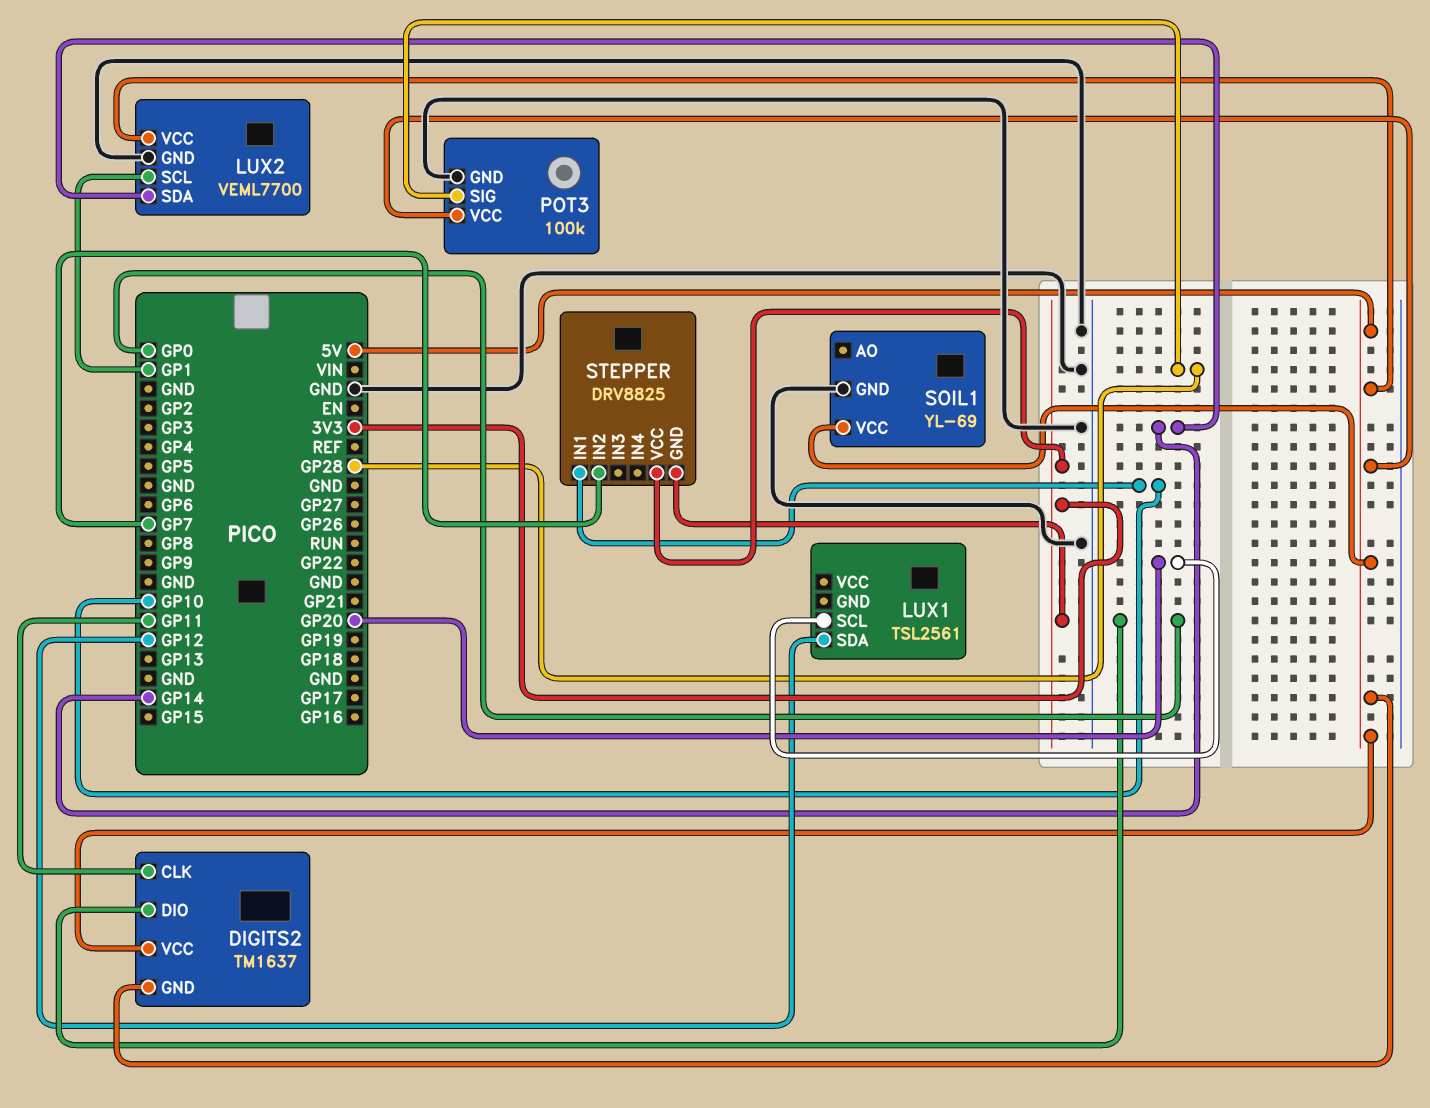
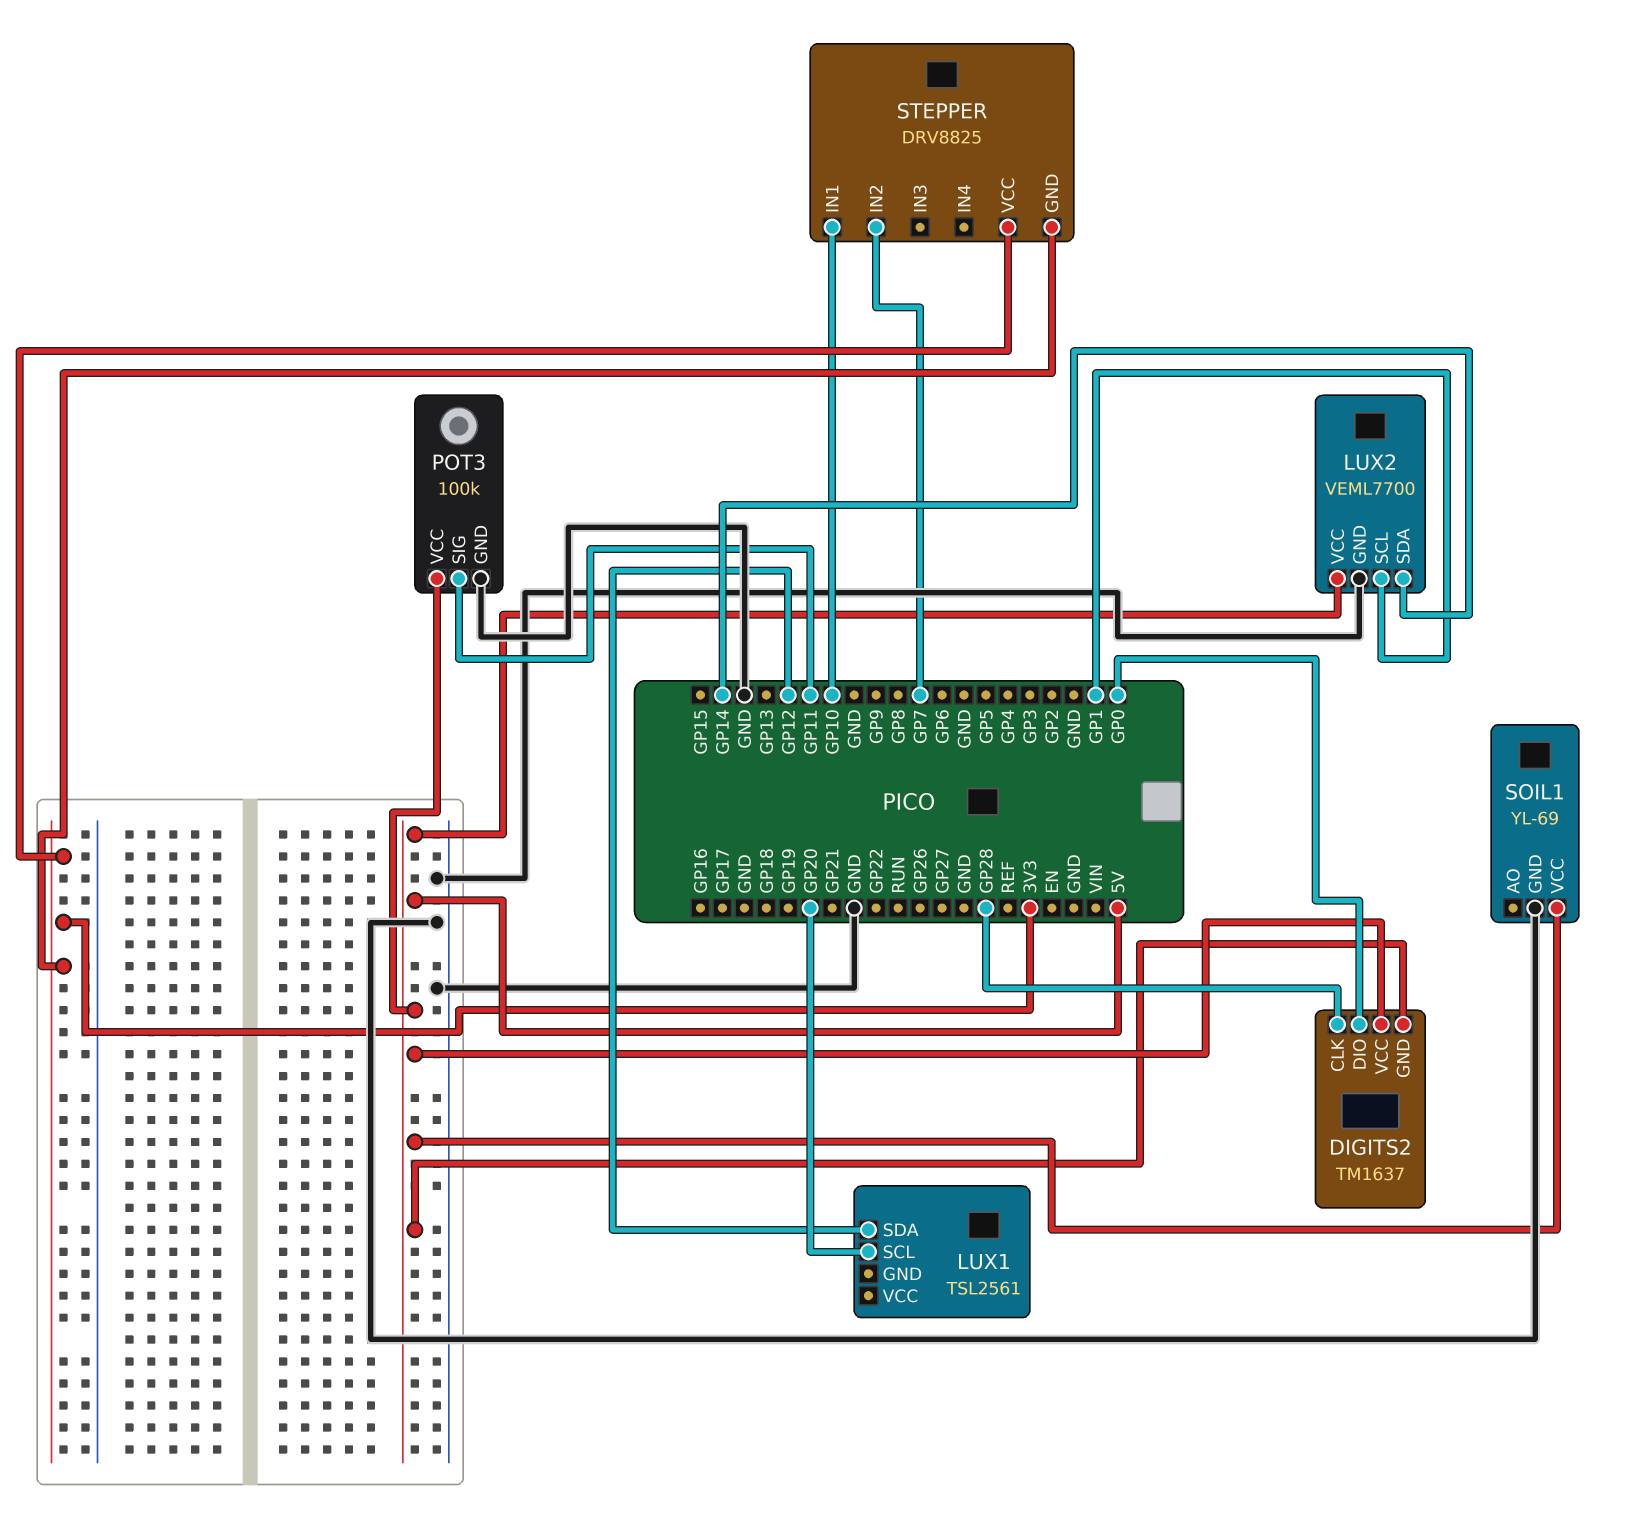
DIGITS2 pin CLK: GP11 -> GP28
POT3 pin SIG: GP28 -> GP11

